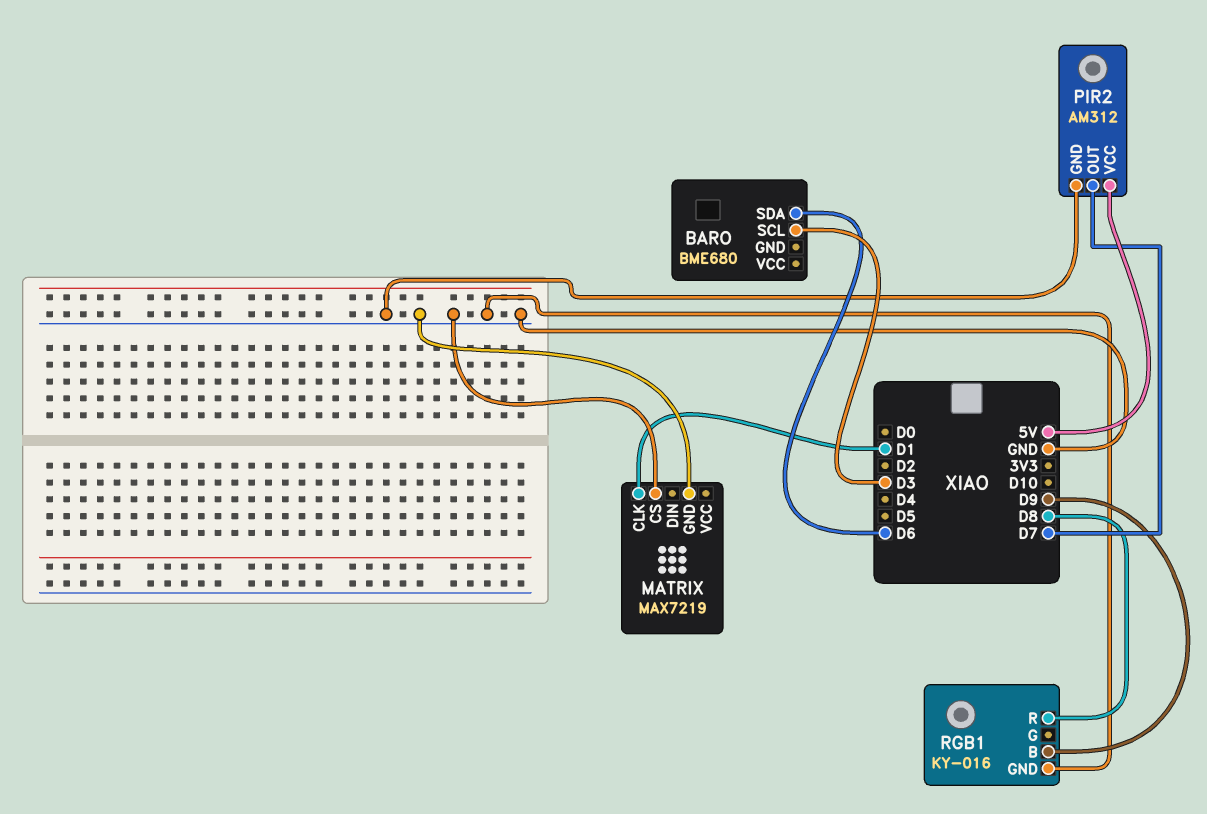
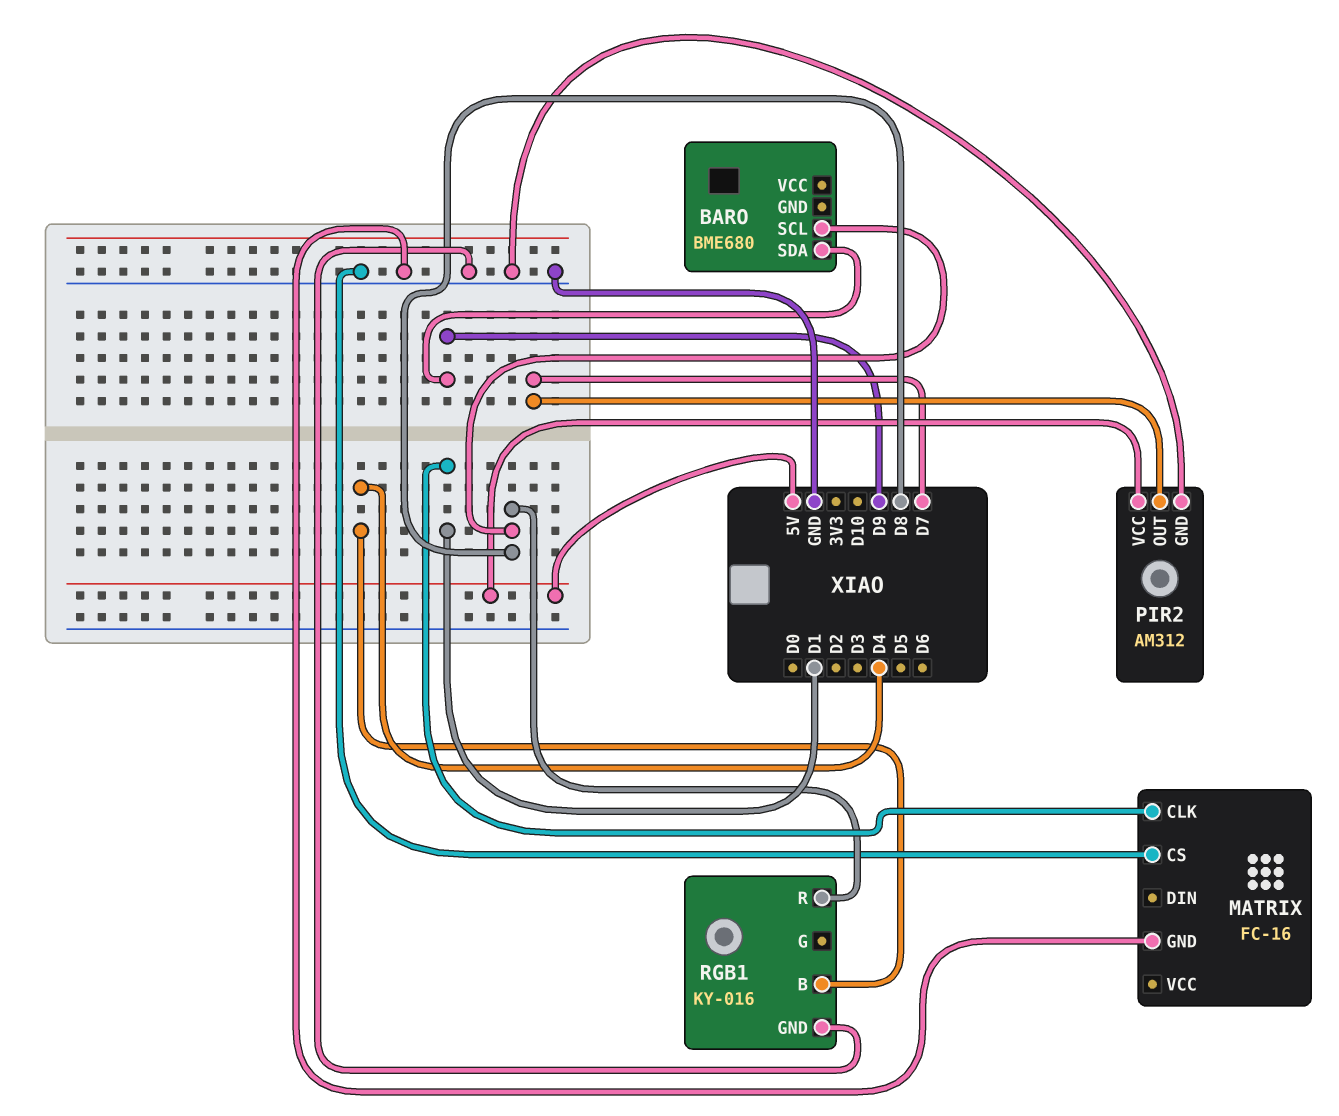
BARO pin SCL: D3 -> D8
BARO pin SDA: D6 -> D9
MATRIX: MAX7219 -> FC-16
RGB1 pin B: D9 -> D4

